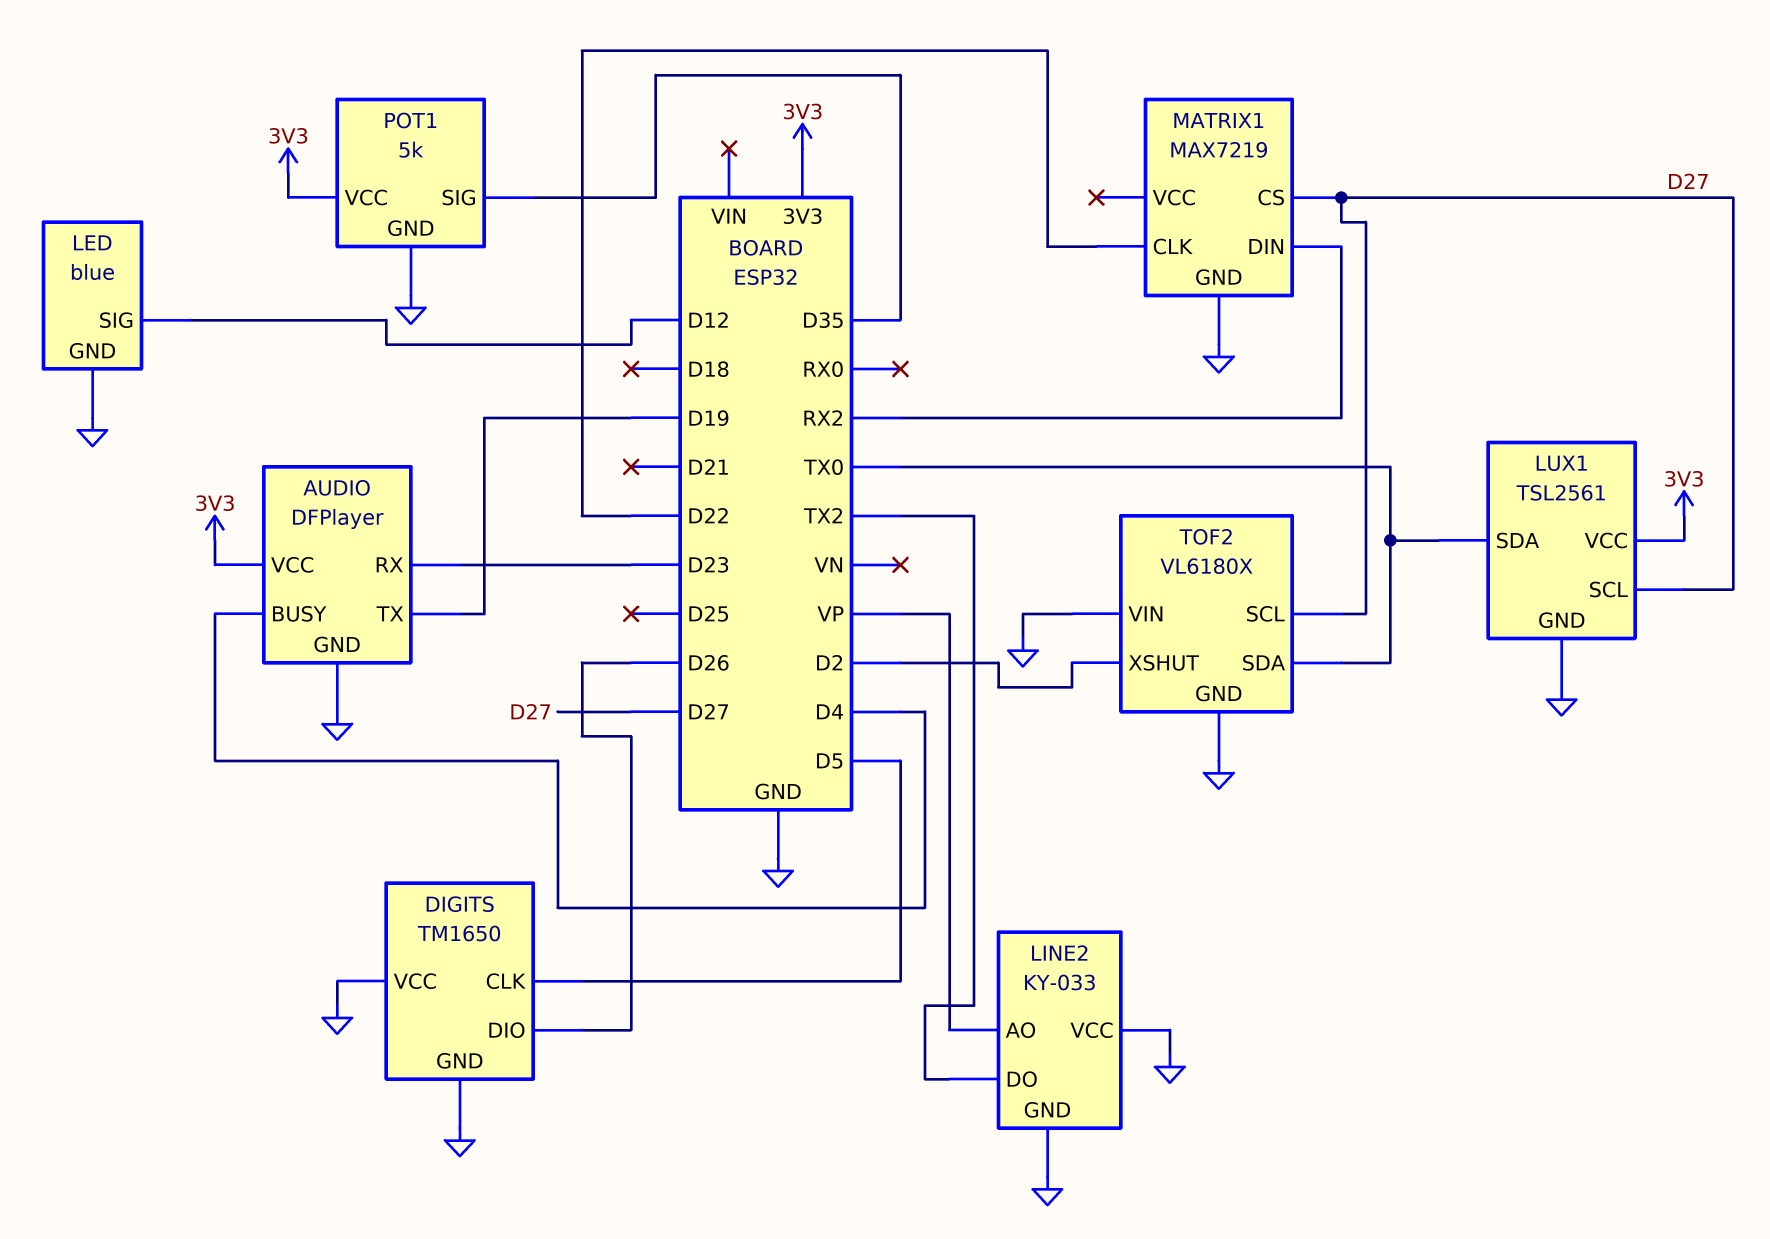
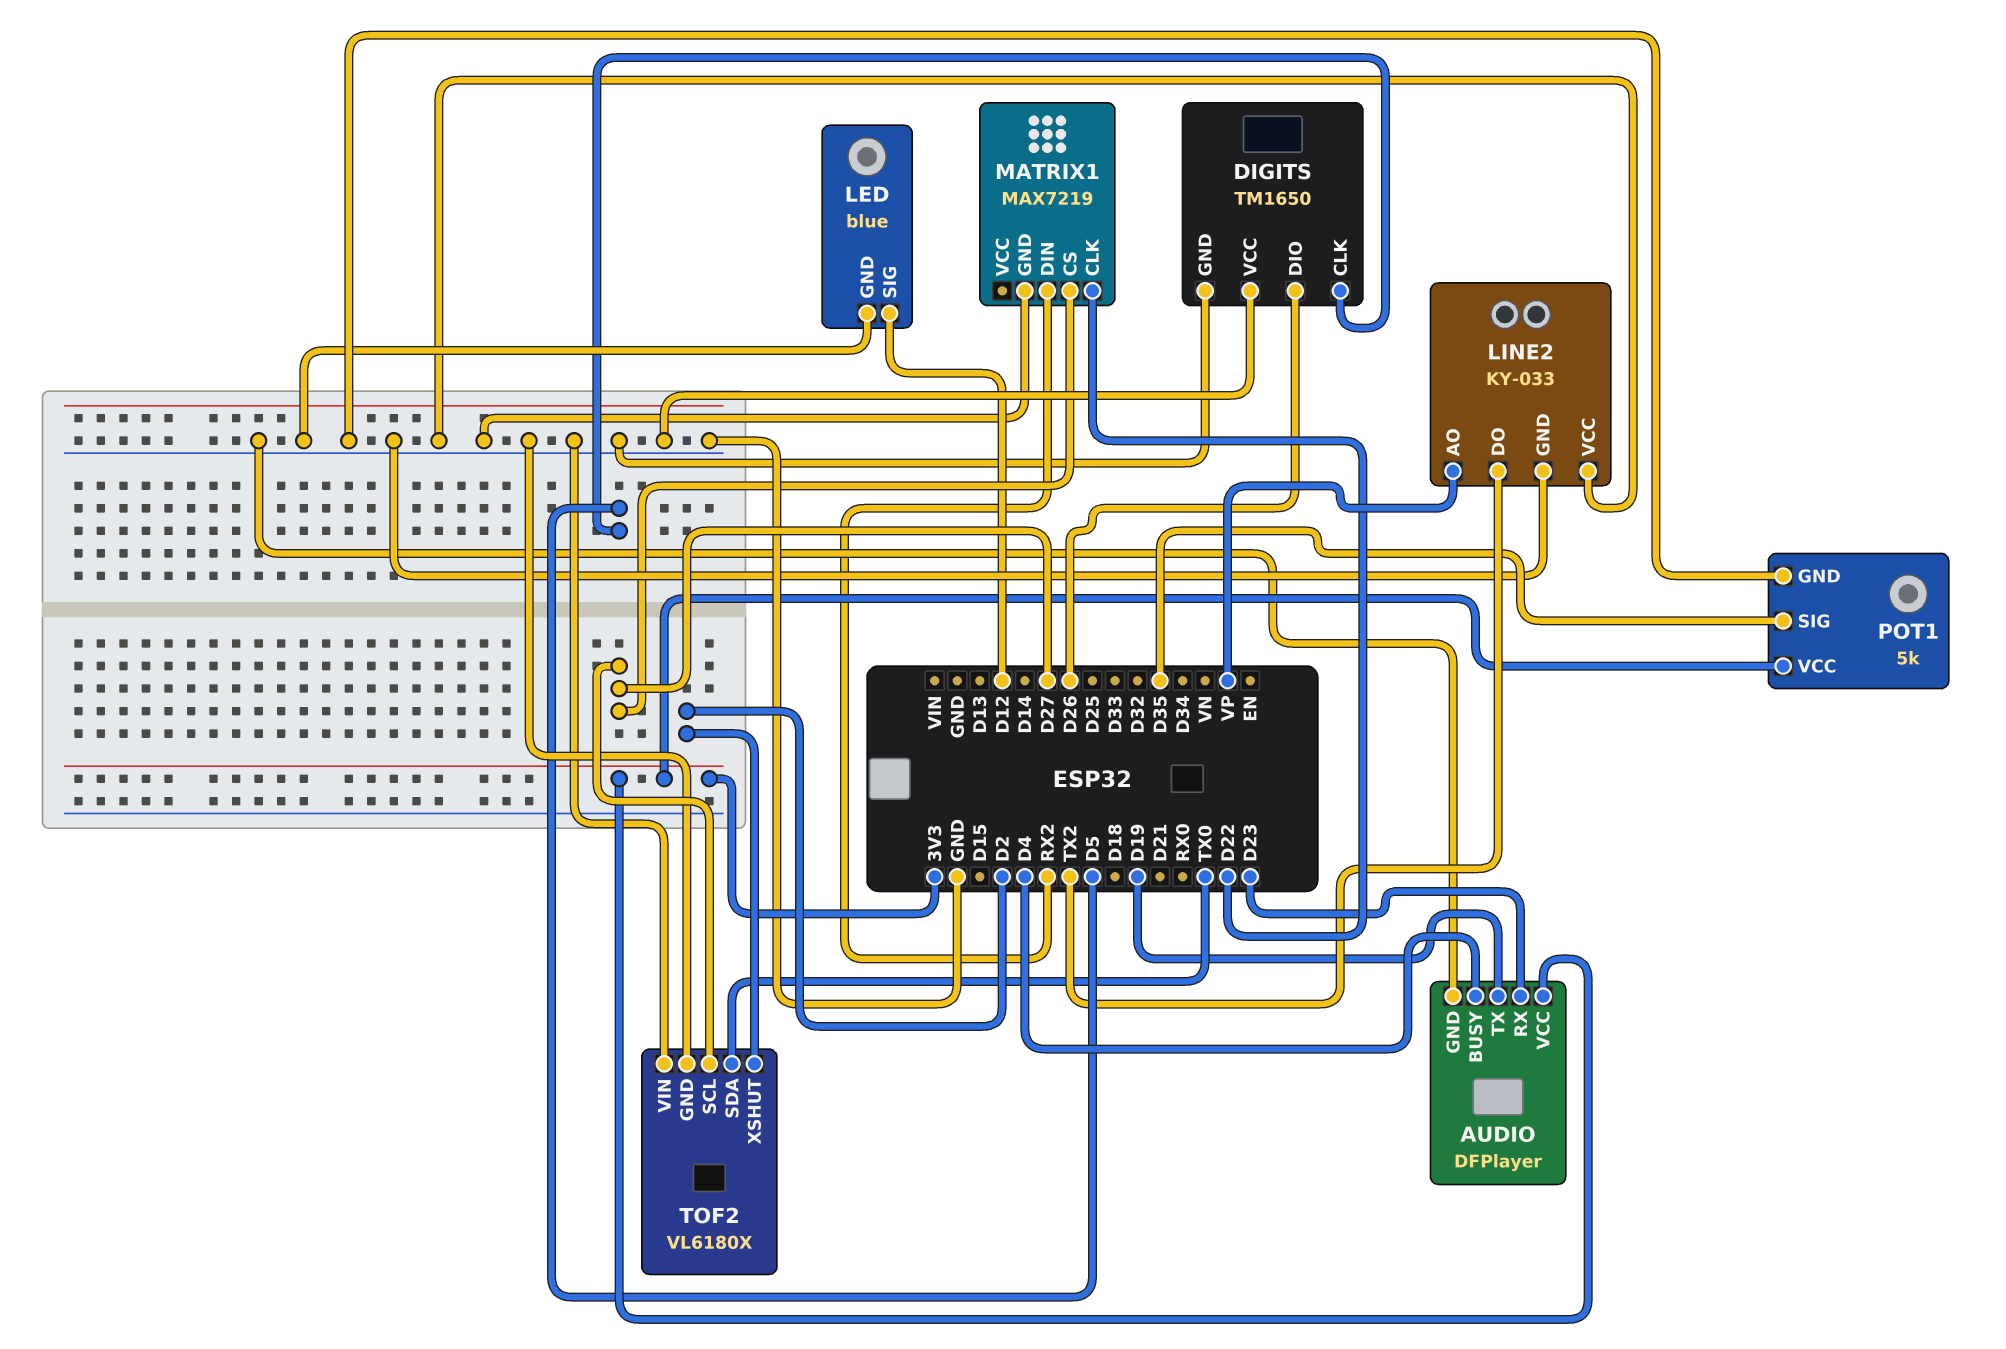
LUX1: TSL2561 -> none
LUX1 pin GND: GND -> none
LUX1 pin SCL: D27 -> none
LUX1 pin SDA: TX0 -> none
LUX1 pin VCC: 3V3 -> none

